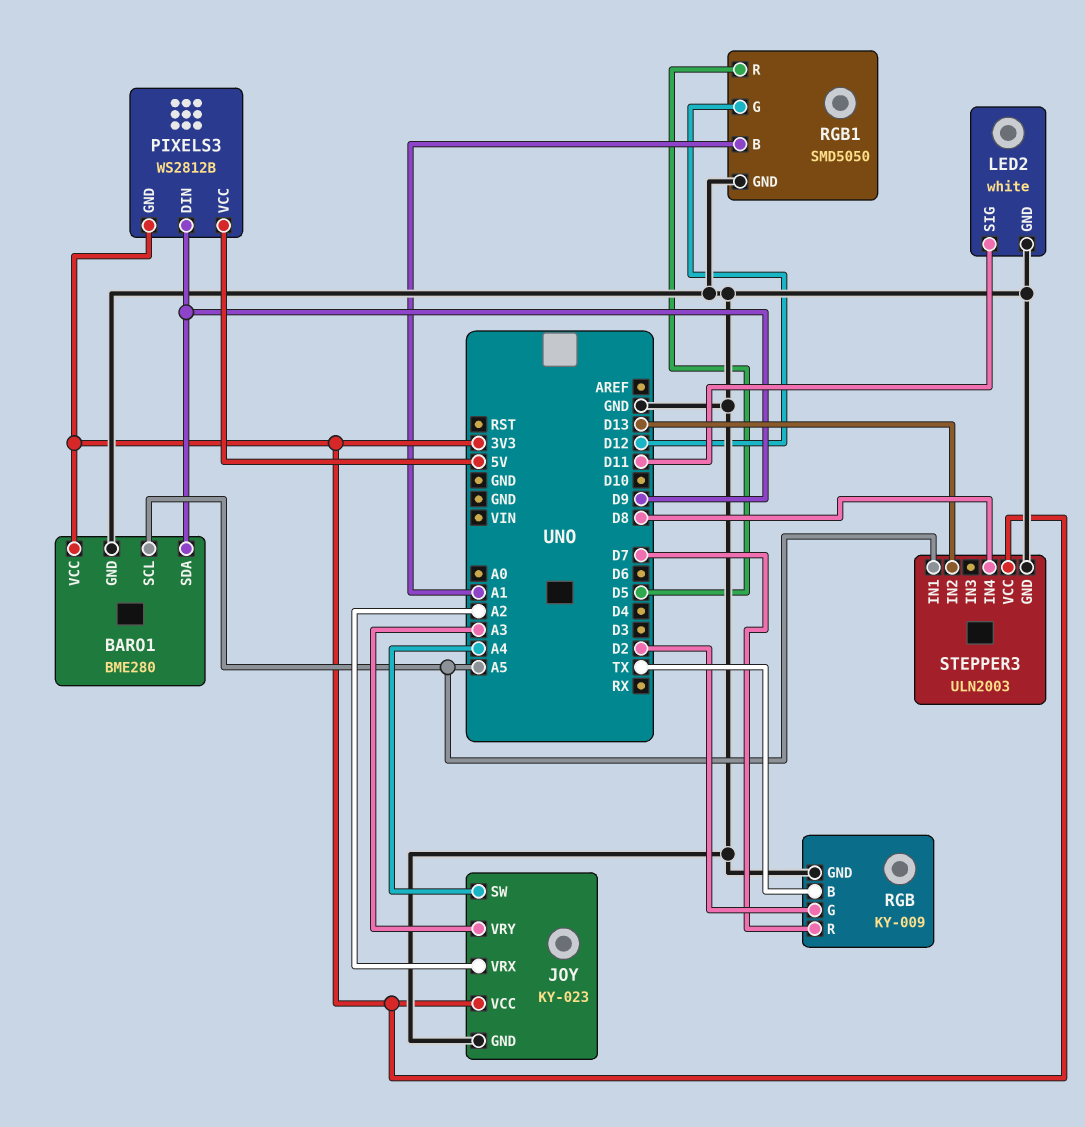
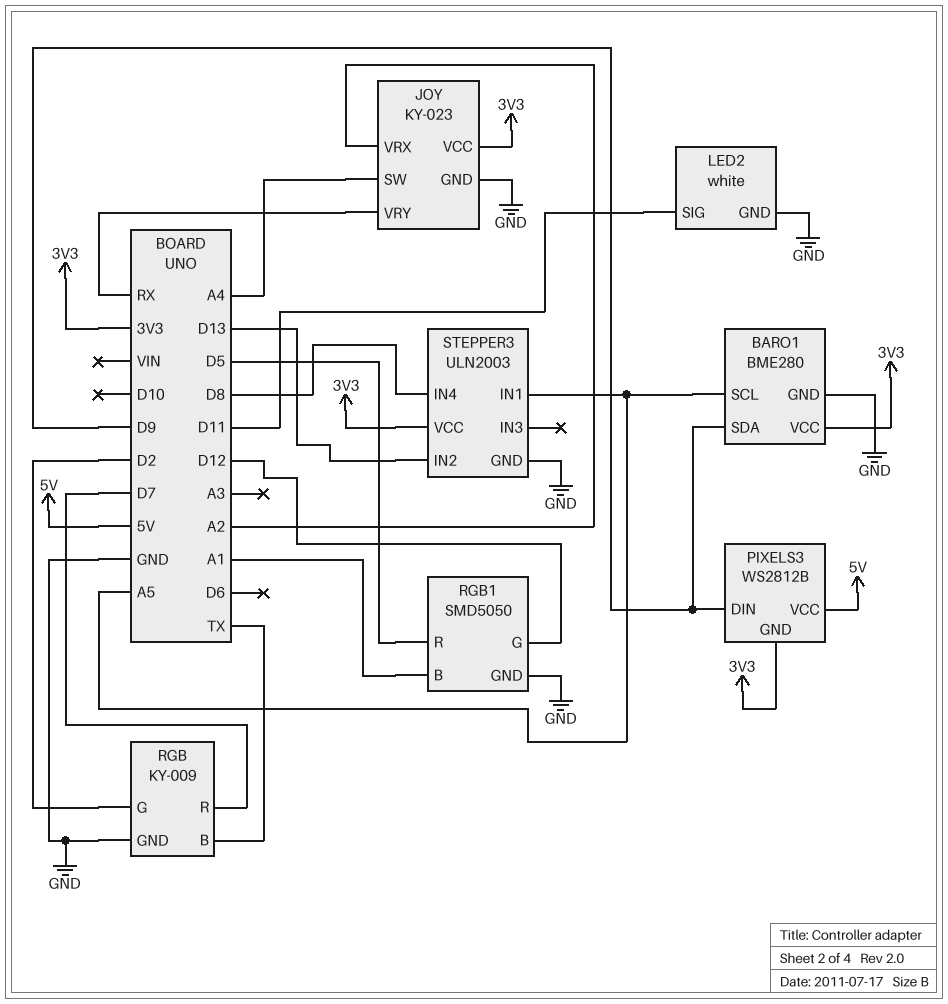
JOY pin VRY: A3 -> RX

